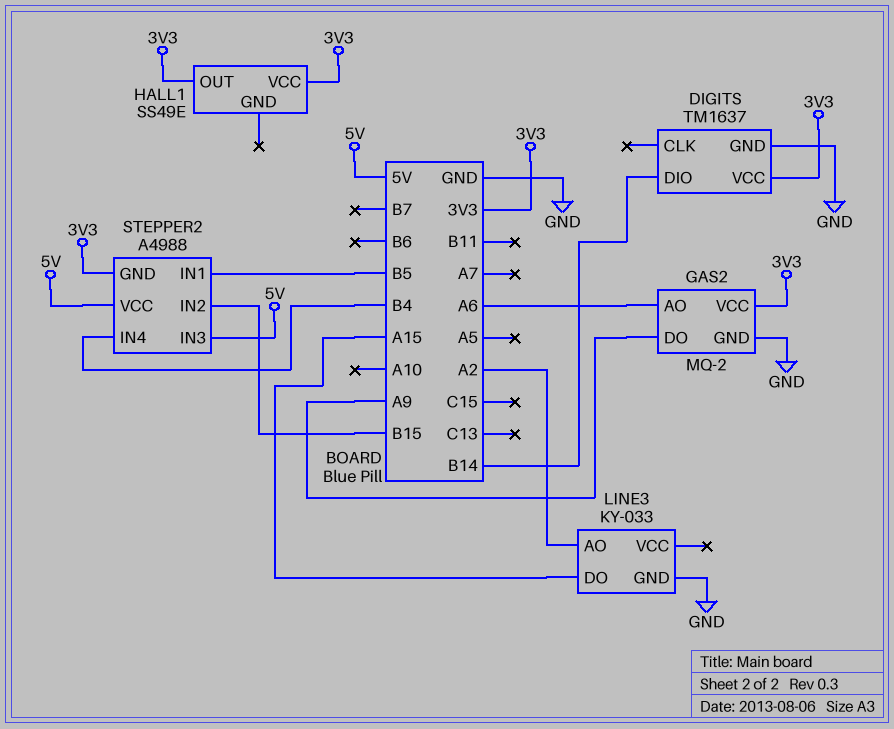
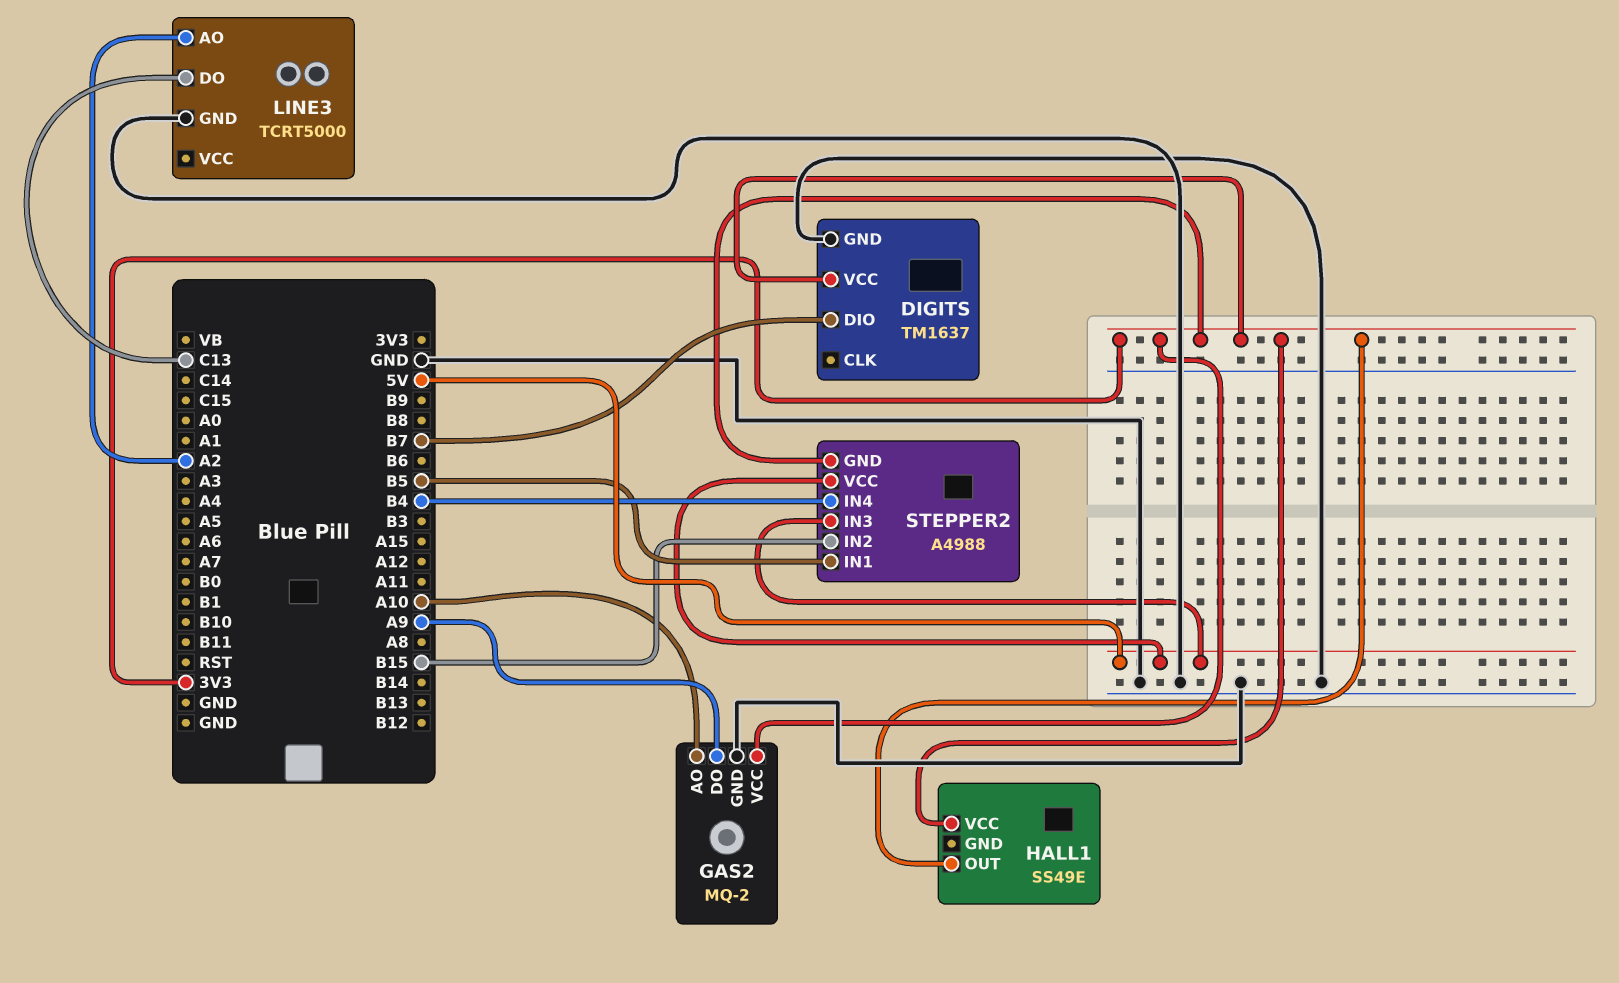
DIGITS pin DIO: B14 -> B7
GAS2 pin AO: A6 -> A10
LINE3: KY-033 -> TCRT5000
LINE3 pin DO: A15 -> C13

